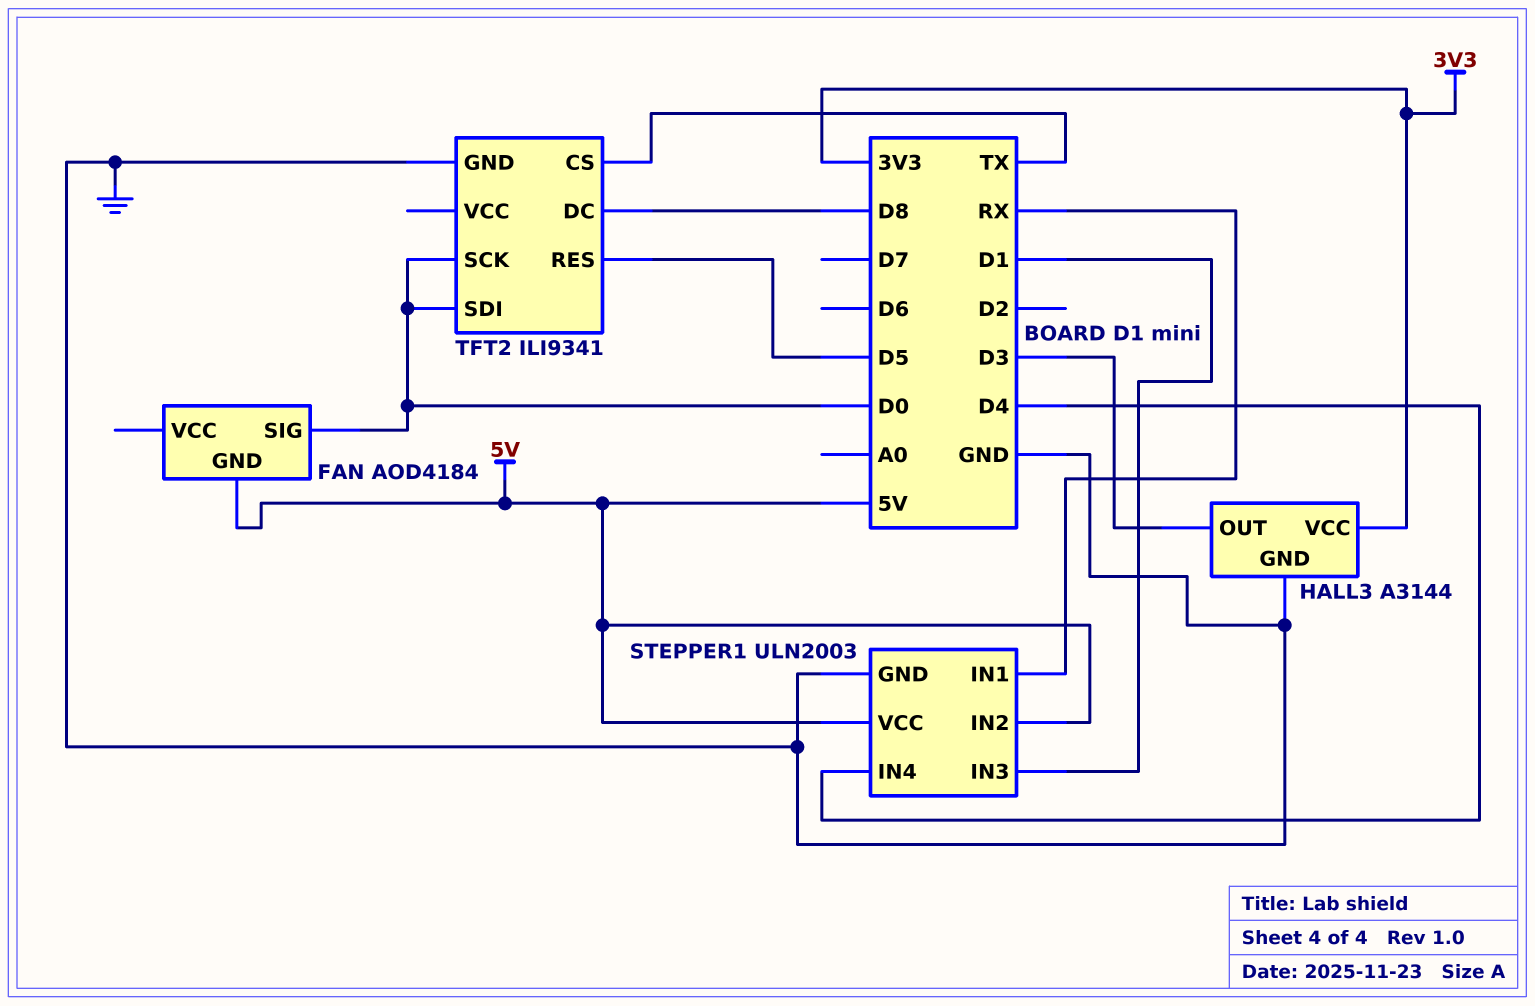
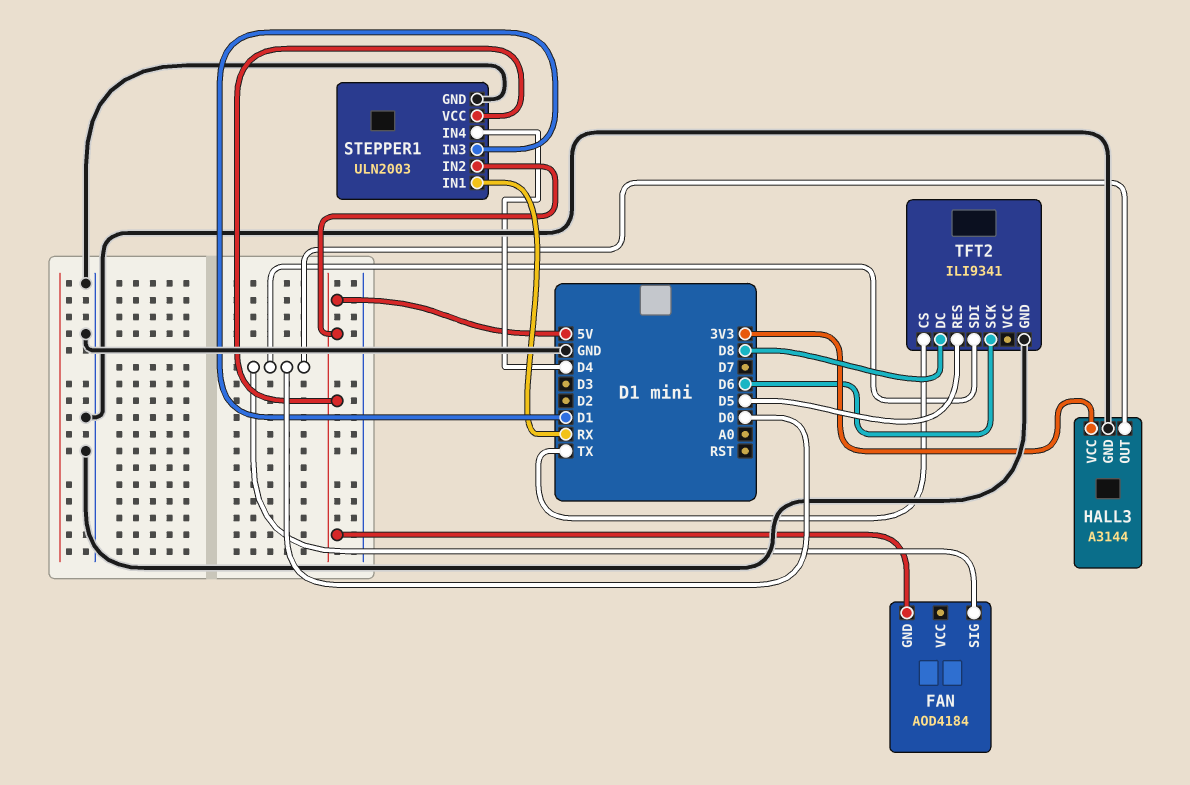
HALL3 pin OUT: D3 -> D0
TFT2 pin SCK: D0 -> D6

